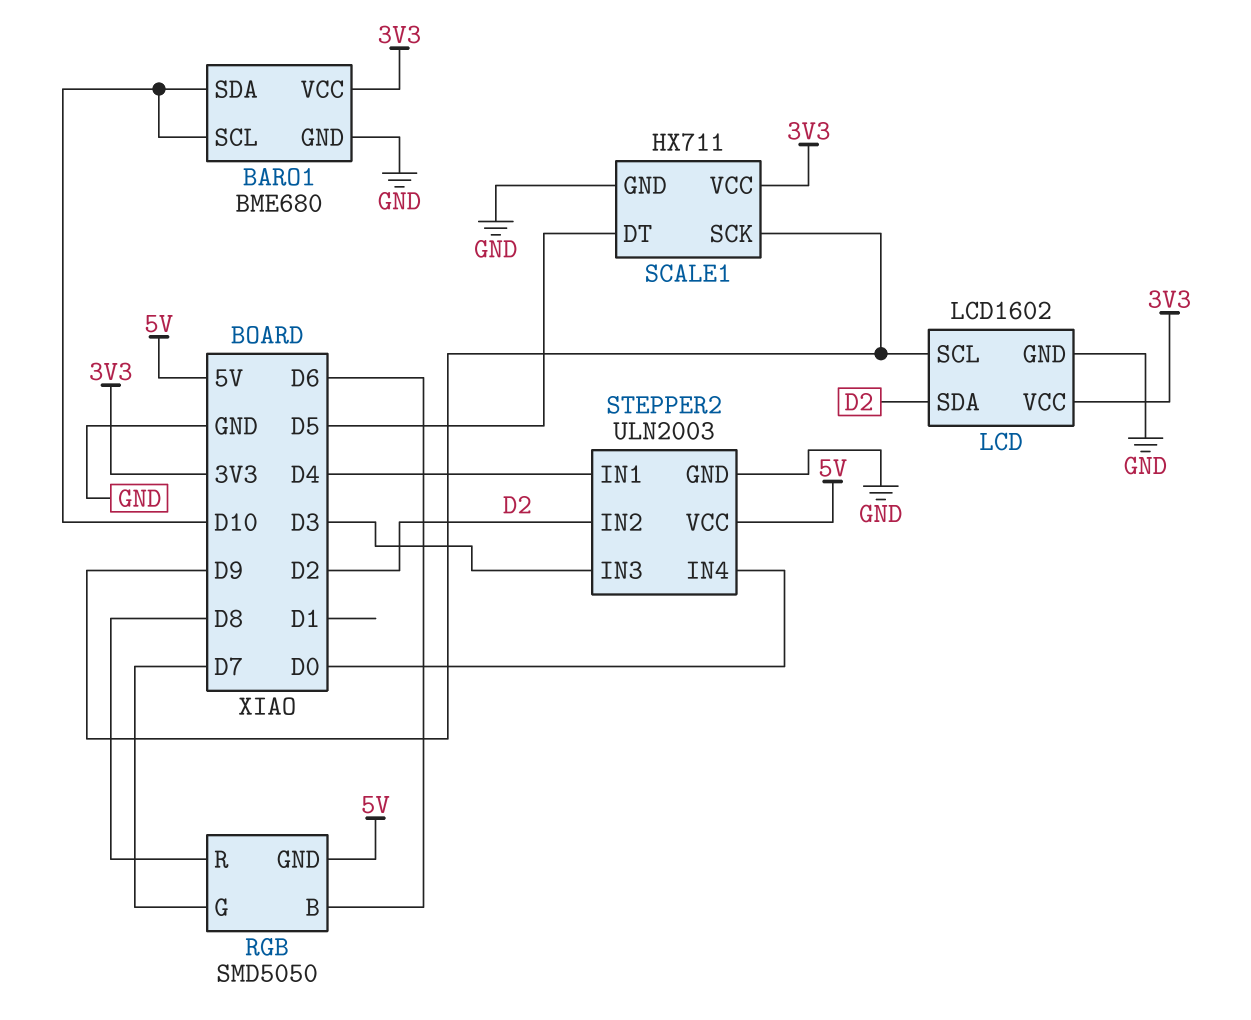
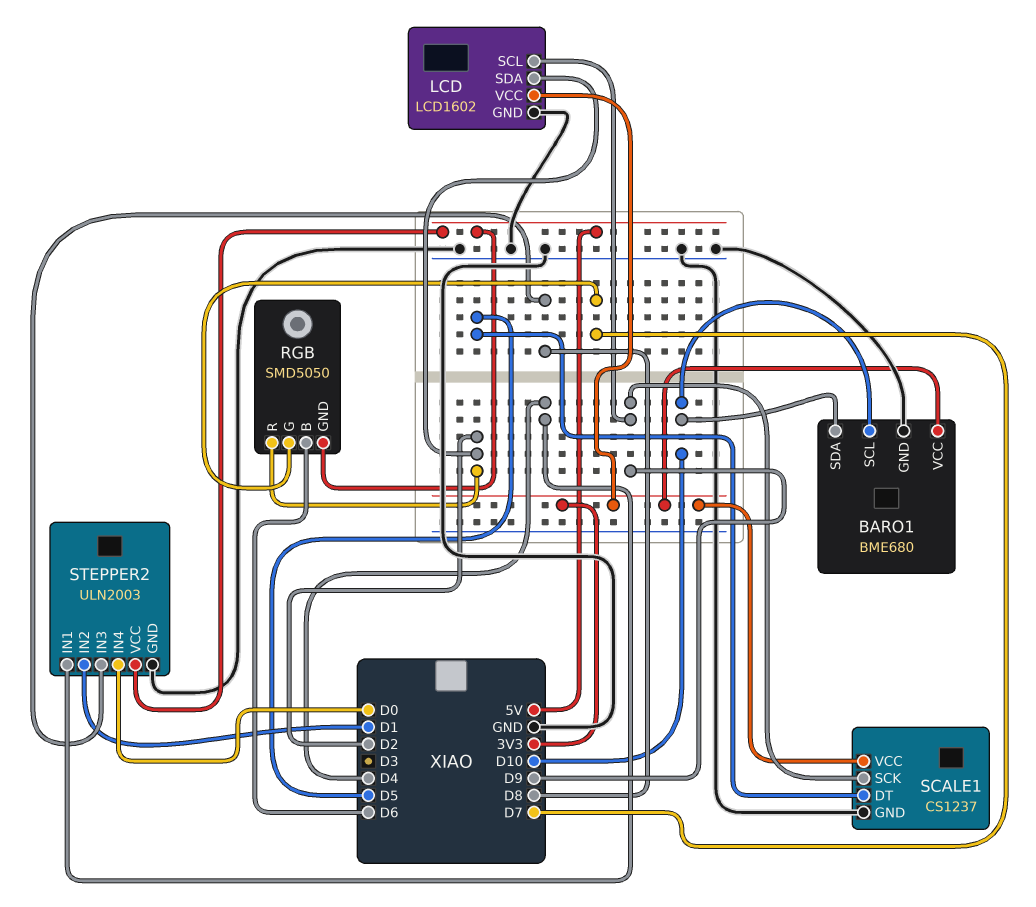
RGB pin R: D8 -> D2
SCALE1: HX711 -> CS1237
STEPPER2 pin IN2: D2 -> D1
STEPPER2 pin IN3: D3 -> D8

